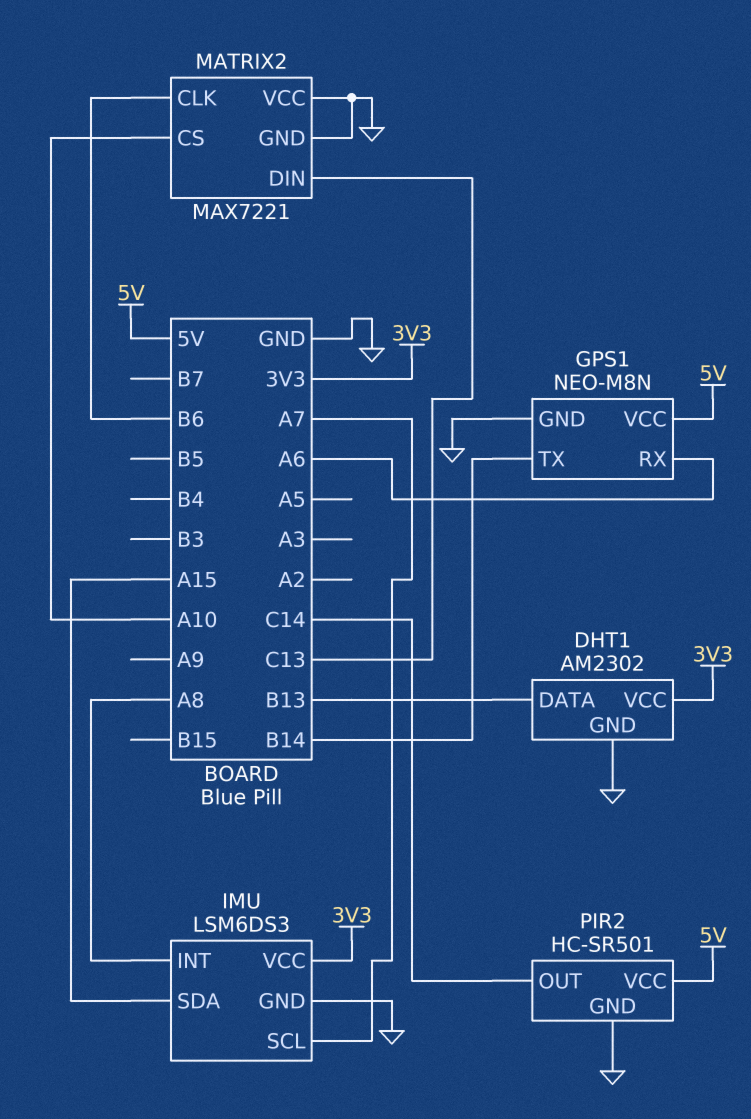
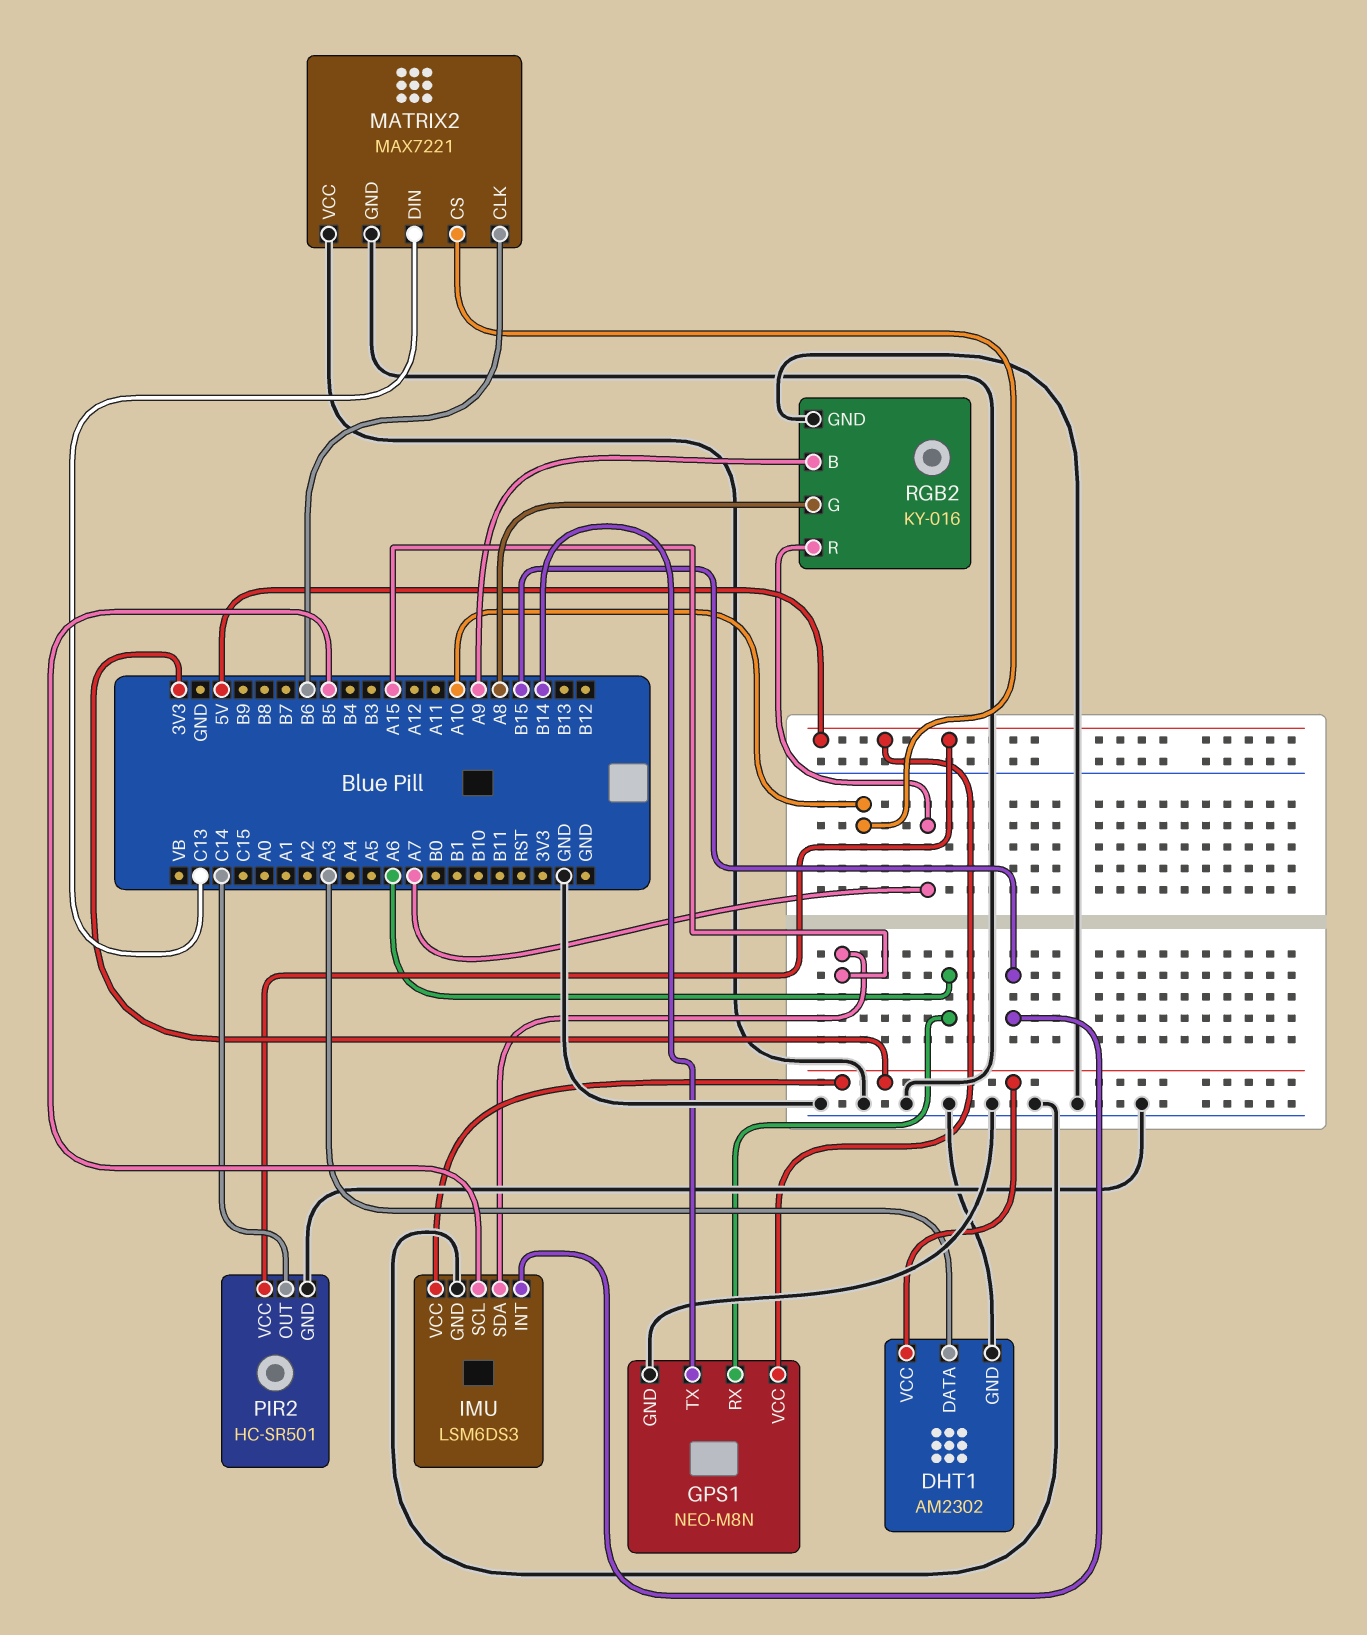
DHT1 pin DATA: B13 -> A3
IMU pin INT: A8 -> B15
IMU pin SCL: A7 -> B5
RGB2: none -> KY-016
RGB2 pin B: none -> A9
RGB2 pin G: none -> A8
RGB2 pin GND: none -> GND
RGB2 pin R: none -> A7

